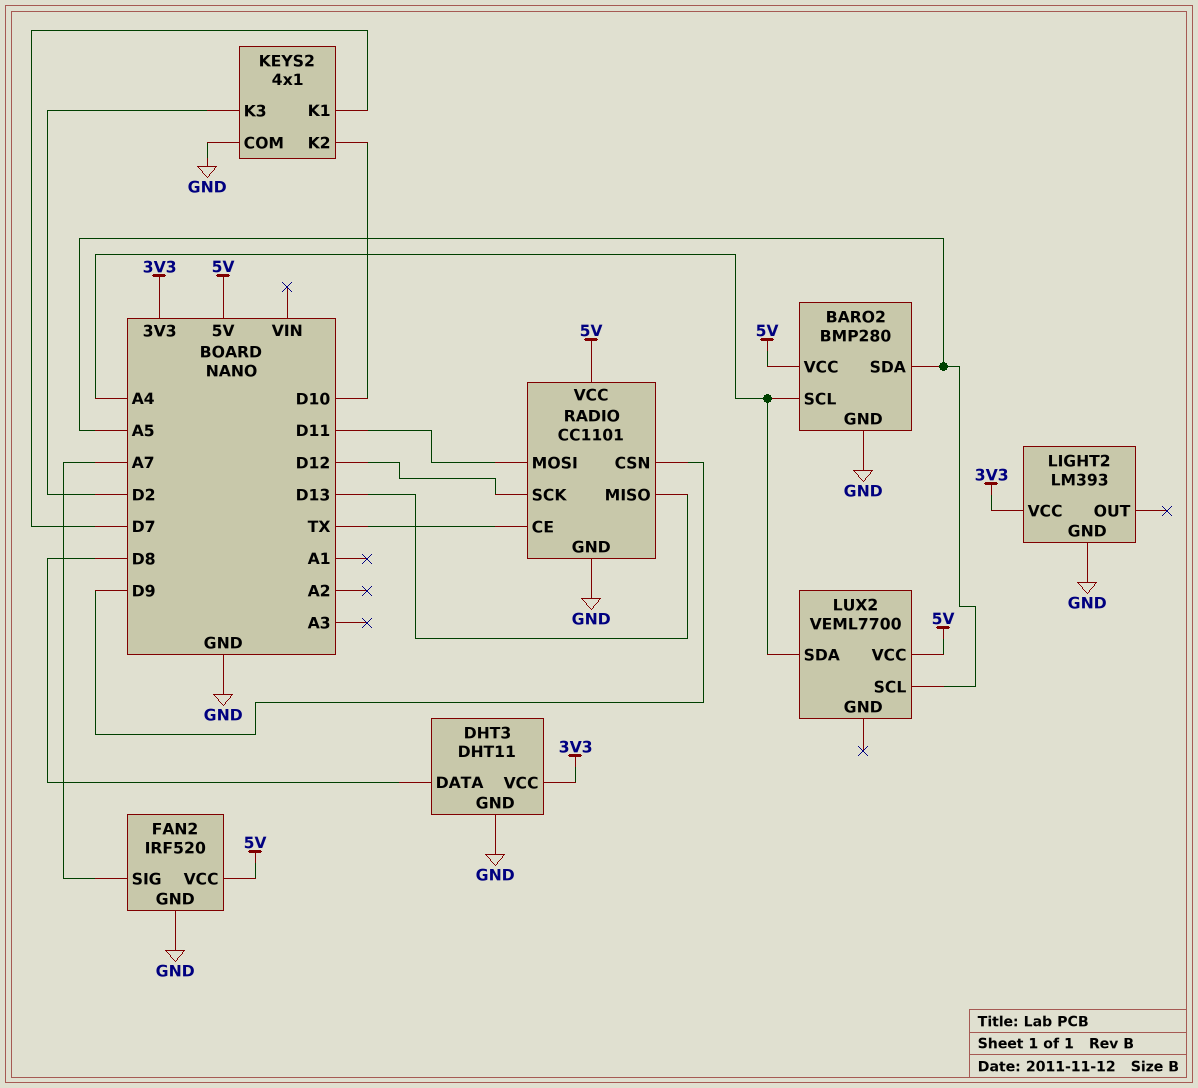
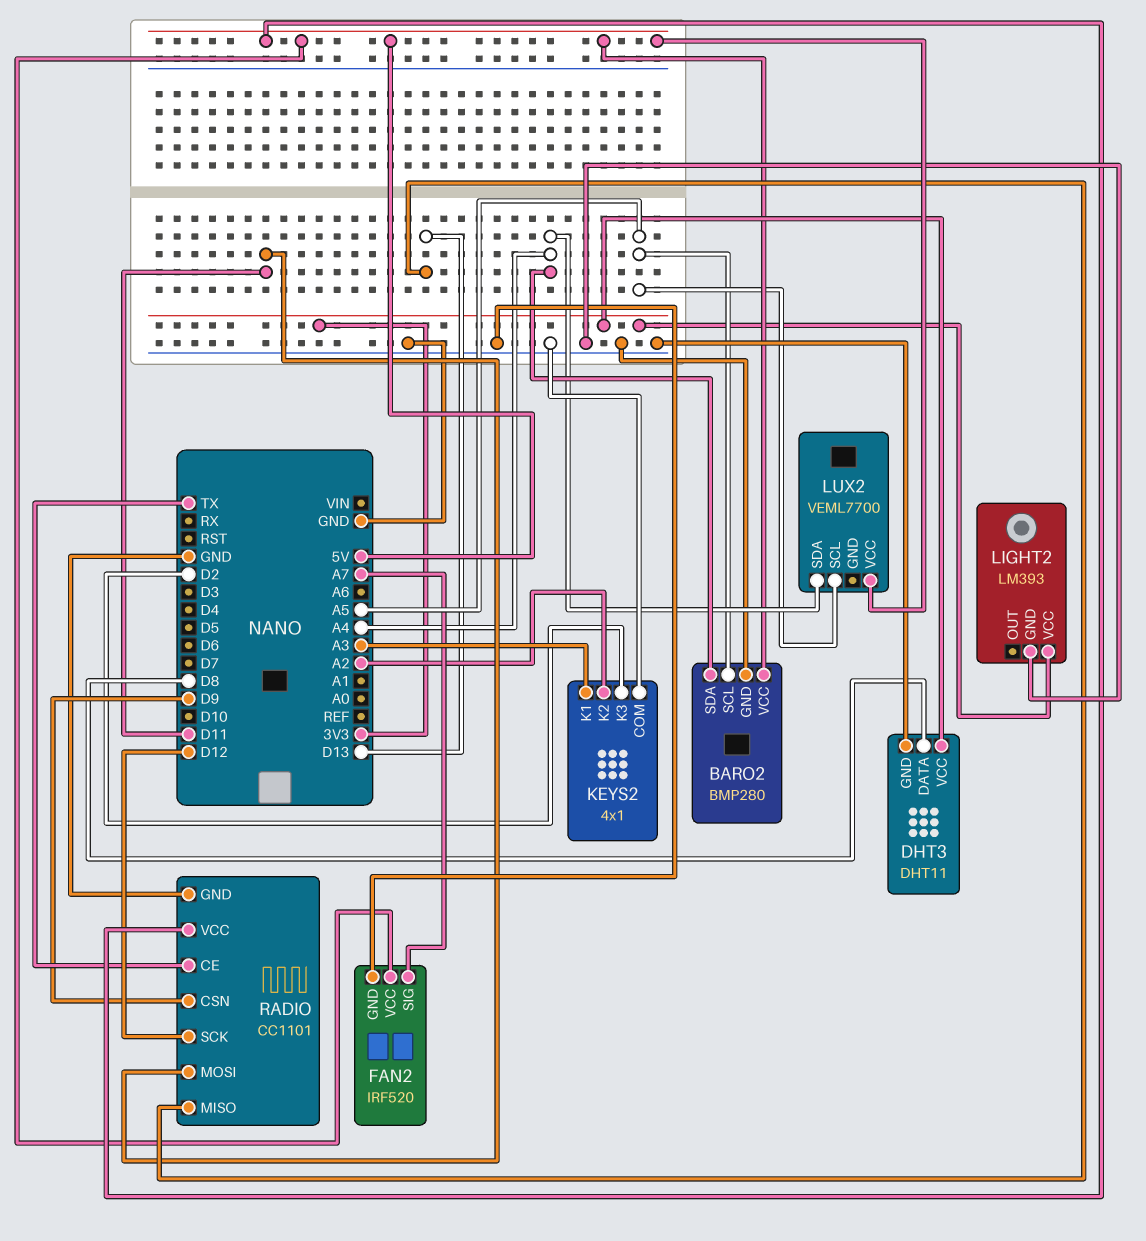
BARO2 pin SCL: A4 -> A5
BARO2 pin SDA: A5 -> A4
KEYS2 pin K1: D7 -> A3
KEYS2 pin K2: D10 -> A2

